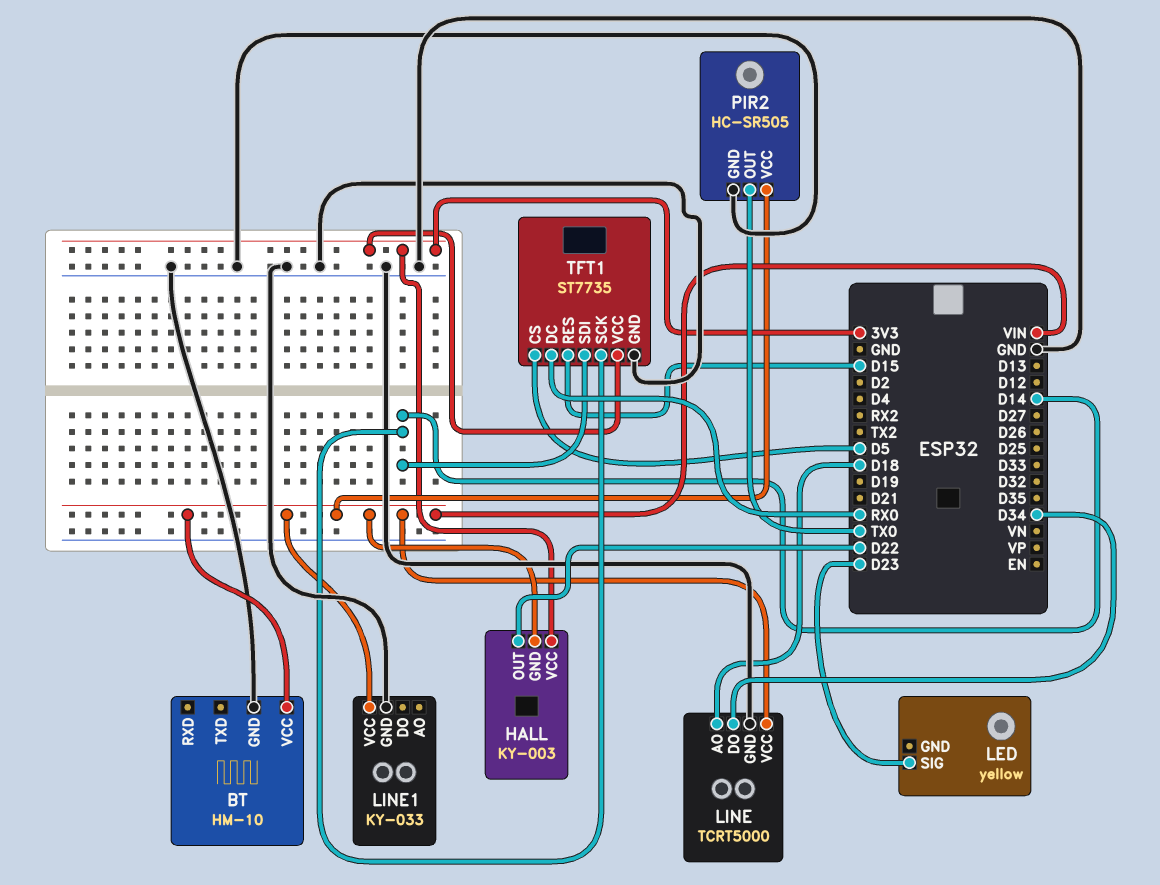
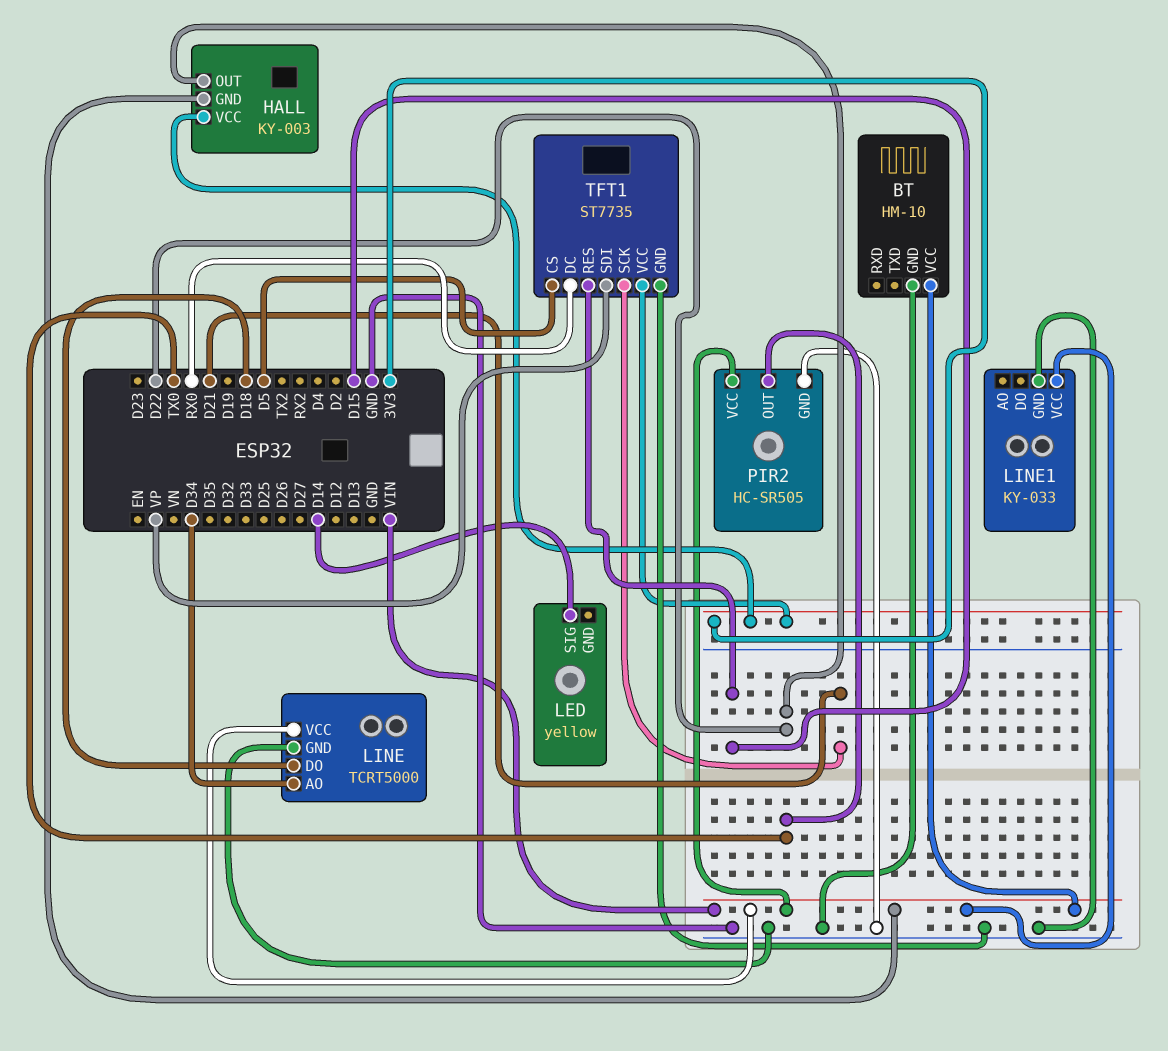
LED pin SIG: D23 -> D14
LINE pin AO: D18 -> D34
LINE pin DO: D34 -> D18
TFT1 pin SCK: D14 -> D21
TFT1 pin SDI: D14 -> VP

